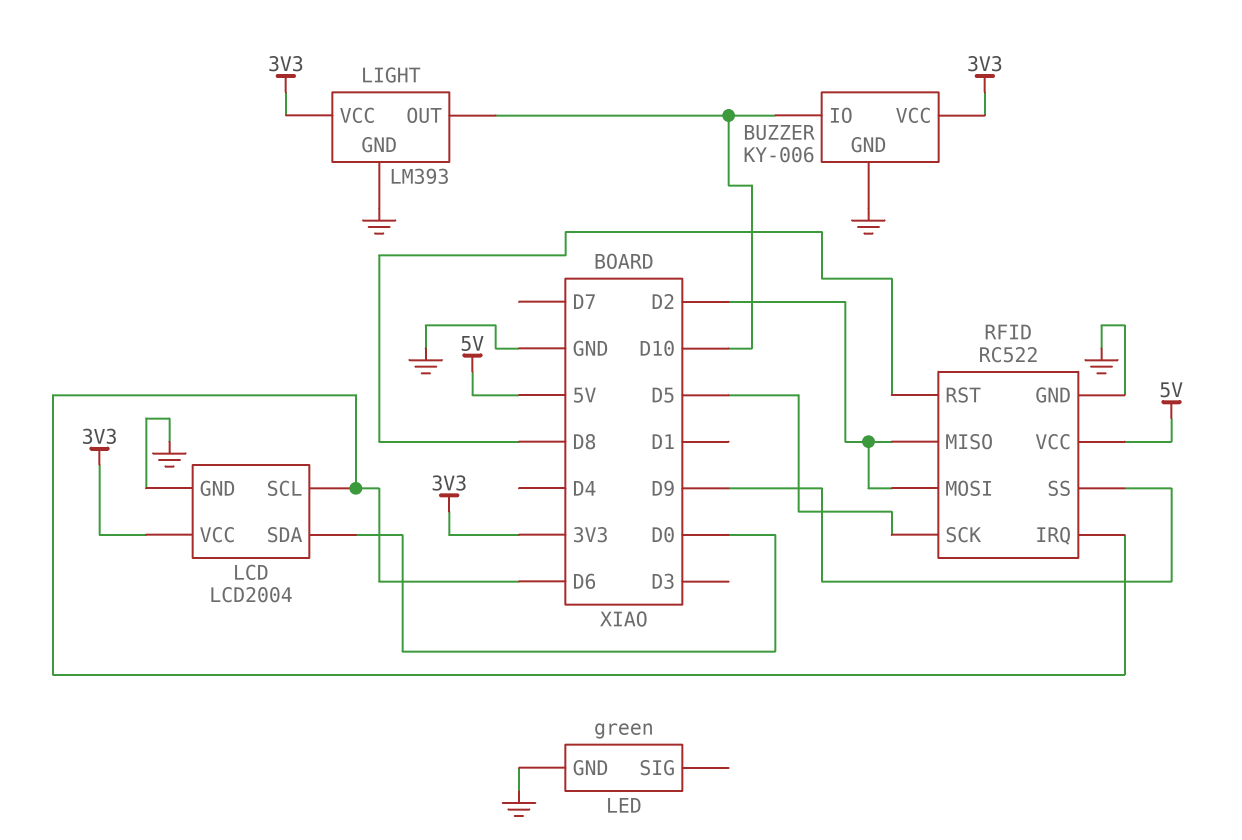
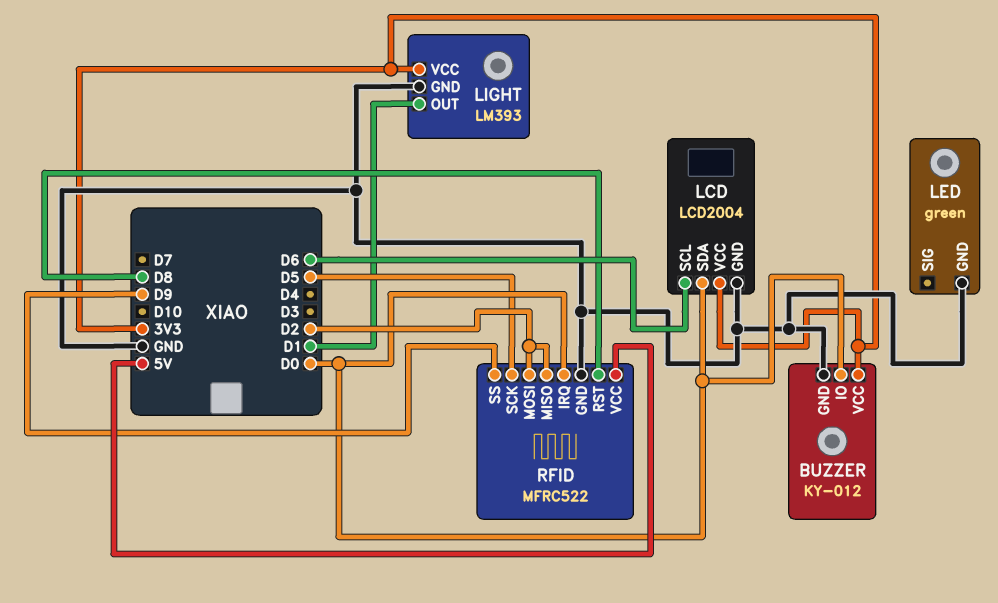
BUZZER: KY-006 -> KY-012
BUZZER pin IO: D10 -> D0
LIGHT pin OUT: D10 -> D1
RFID: RC522 -> MFRC522
RFID pin IRQ: D6 -> D0

